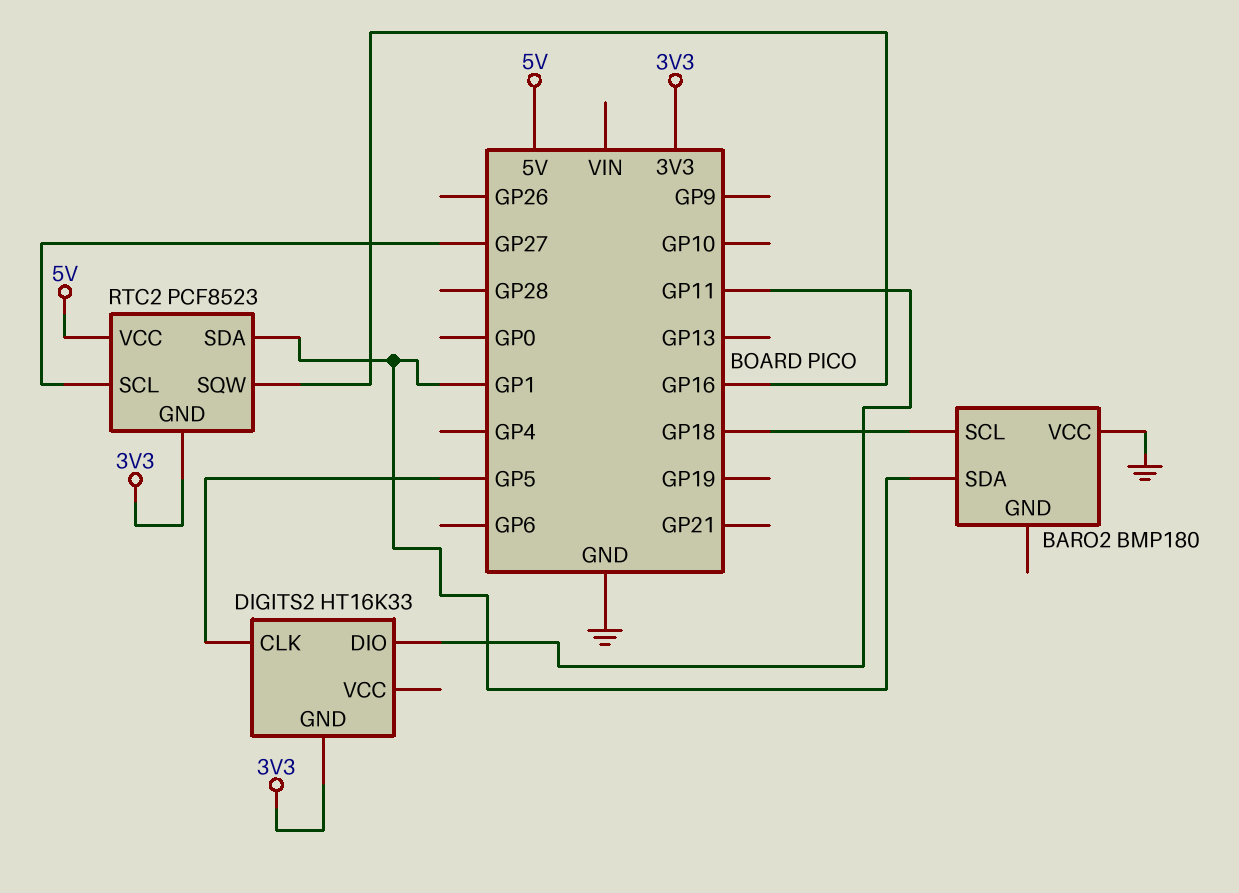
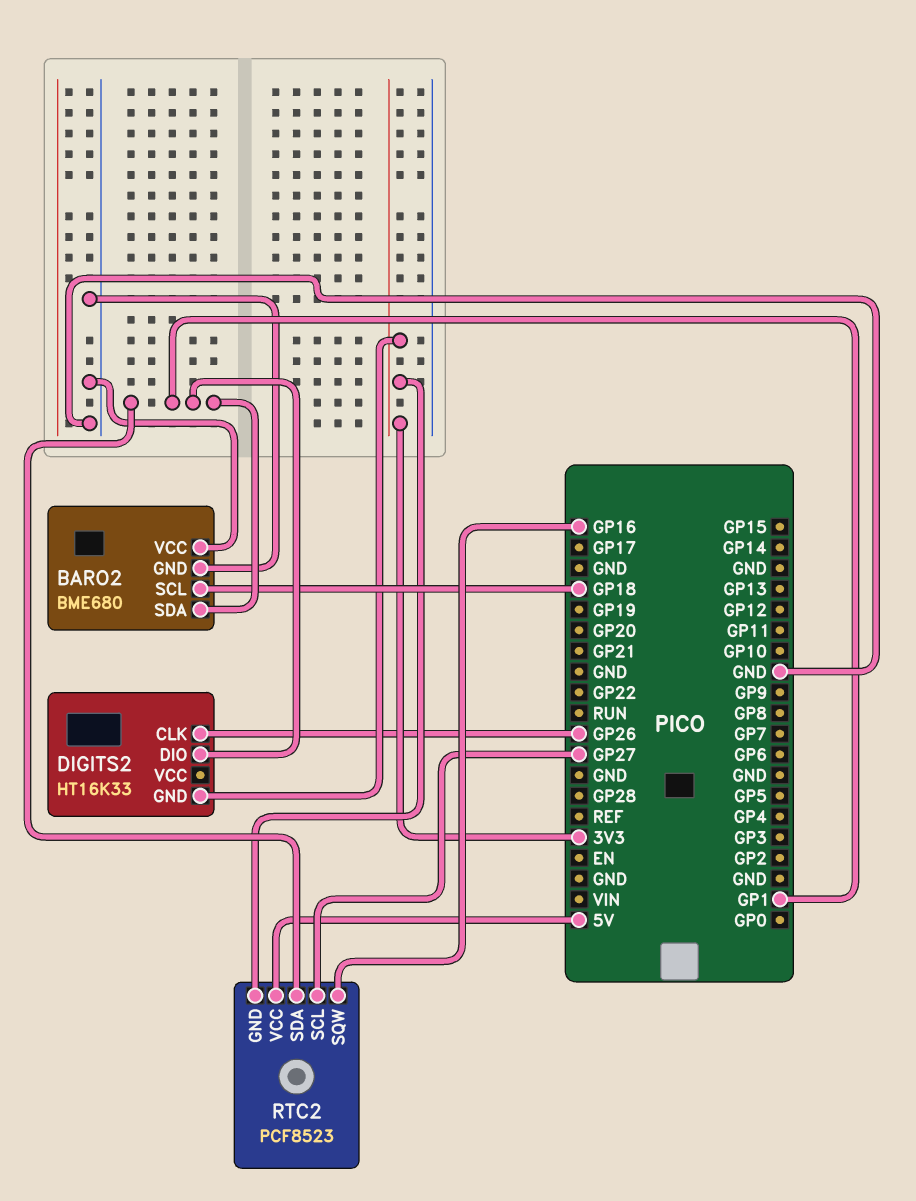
BARO2: BMP180 -> BME680
BARO2 pin GND: none -> GND
DIGITS2 pin CLK: GP5 -> GP26
DIGITS2 pin DIO: GP11 -> GP1

